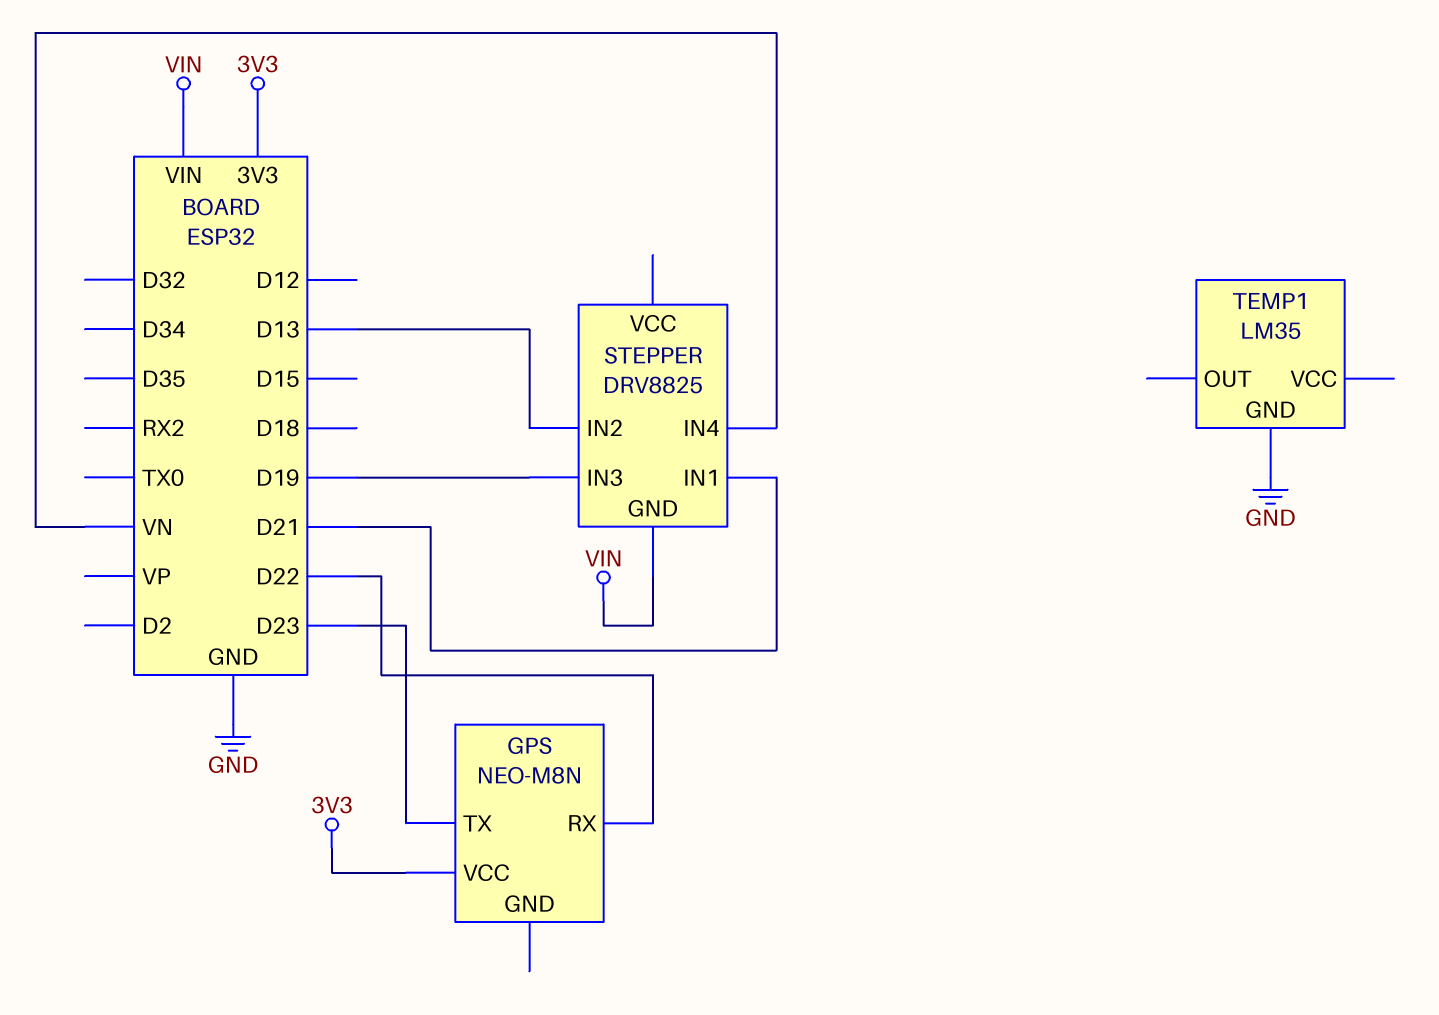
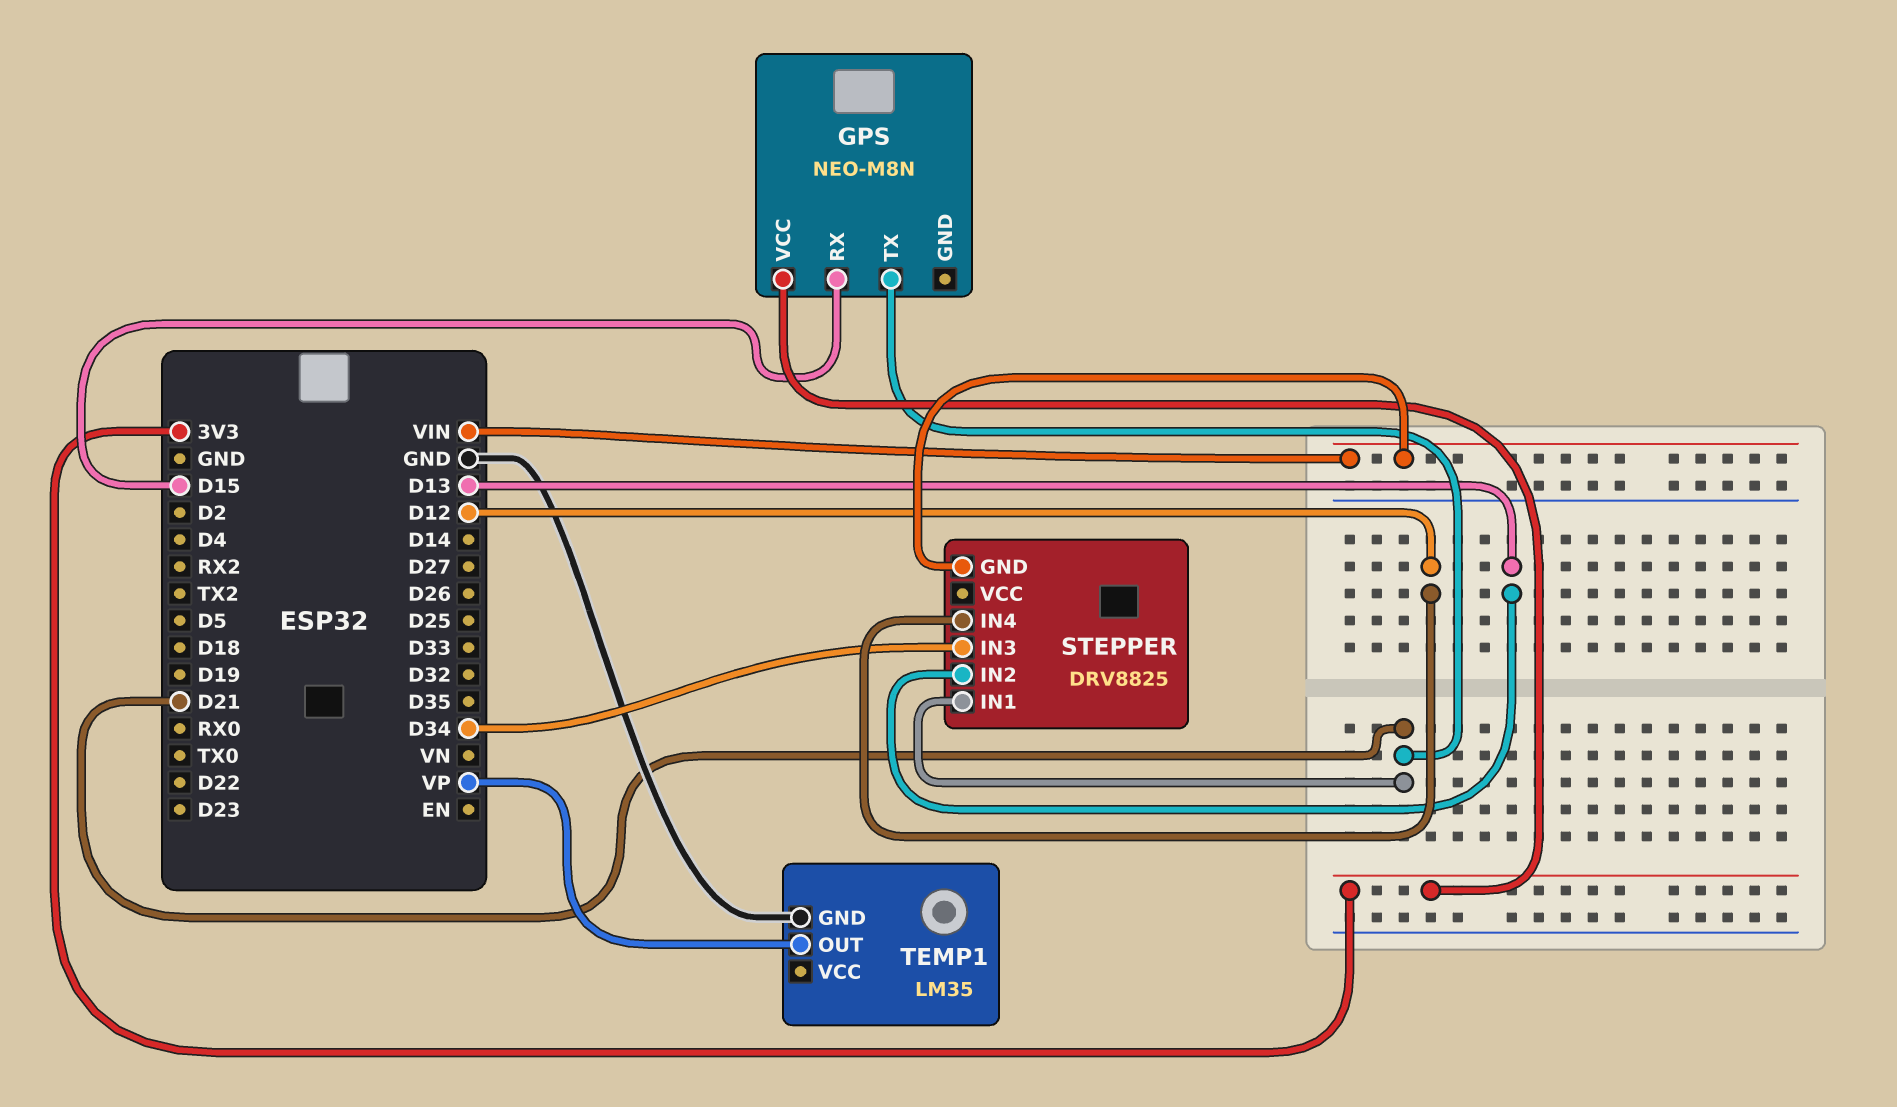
GPS pin RX: D22 -> D15
GPS pin TX: D23 -> D21
STEPPER pin IN3: D19 -> D34
STEPPER pin IN4: VN -> D12
TEMP1 pin OUT: none -> VP

